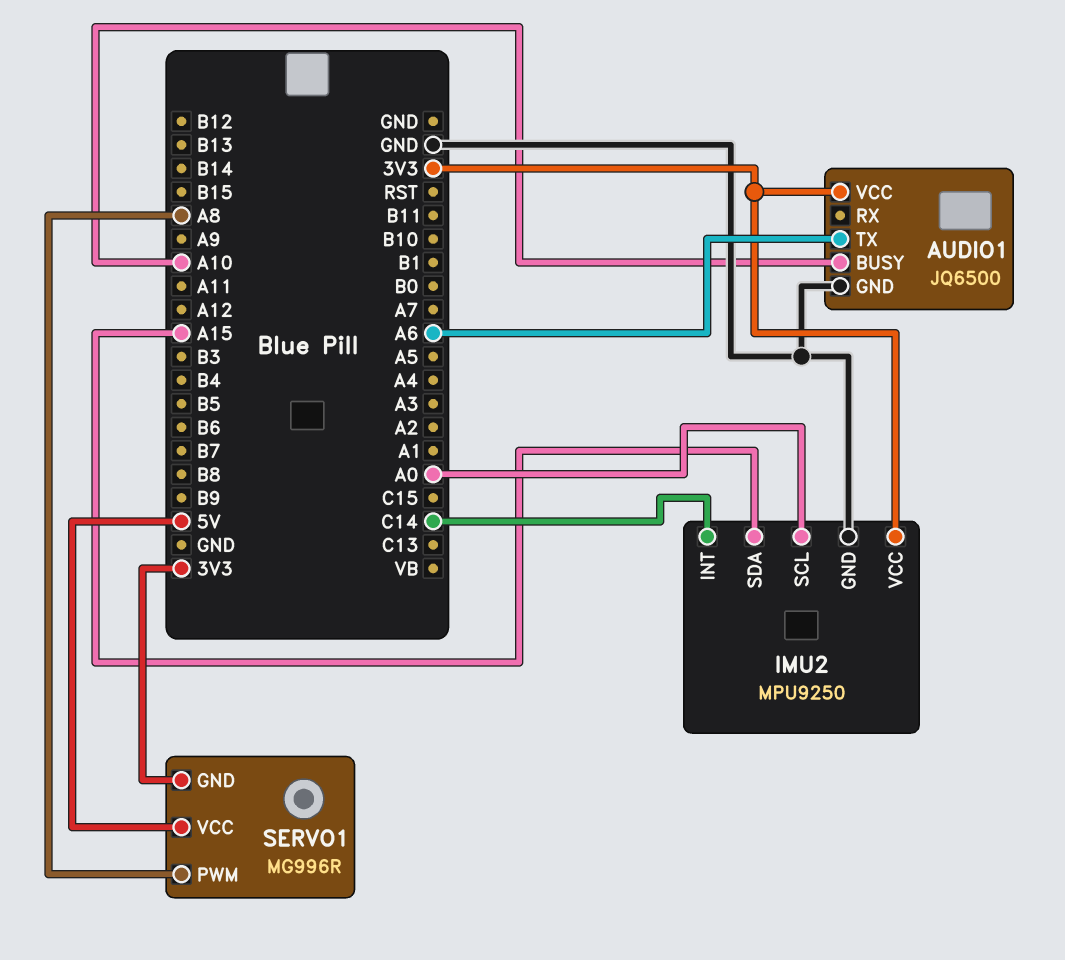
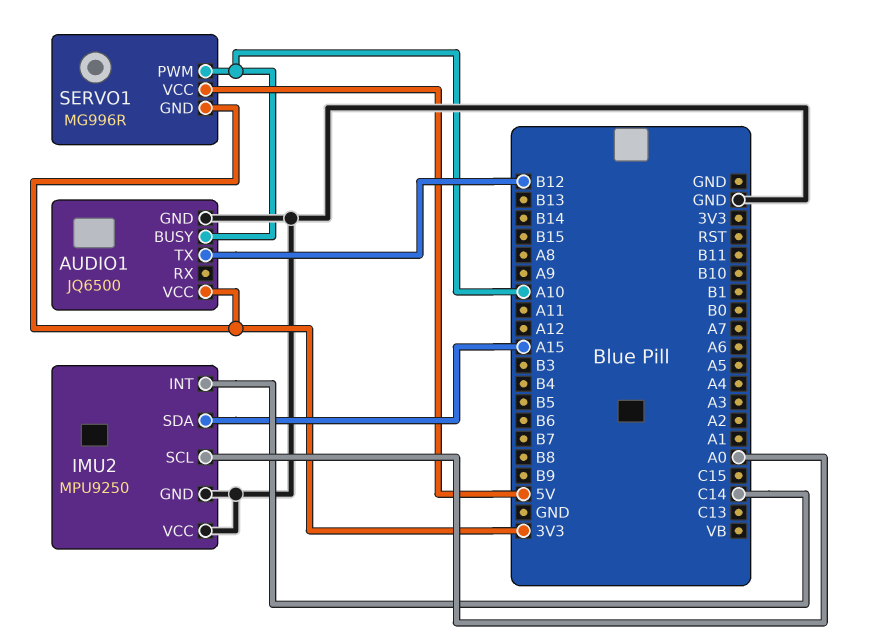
AUDIO1 pin TX: A6 -> B12
IMU2 pin VCC: 3V3 -> GND
SERVO1 pin PWM: A8 -> A10

